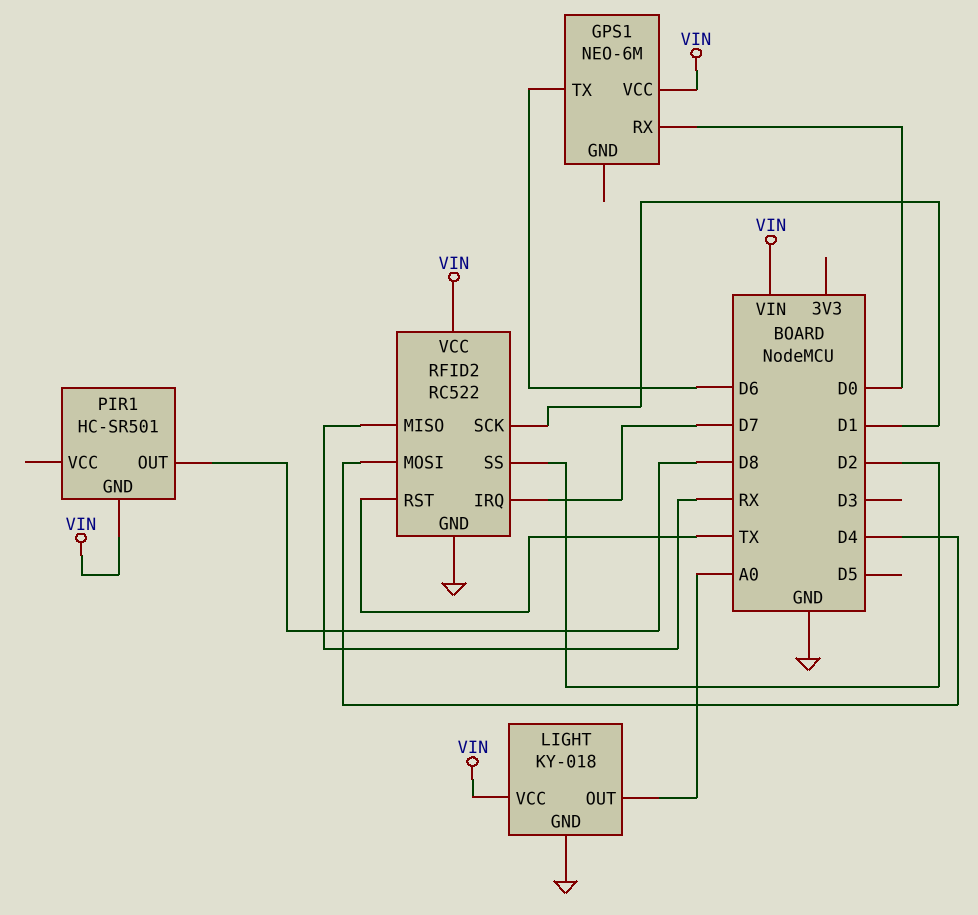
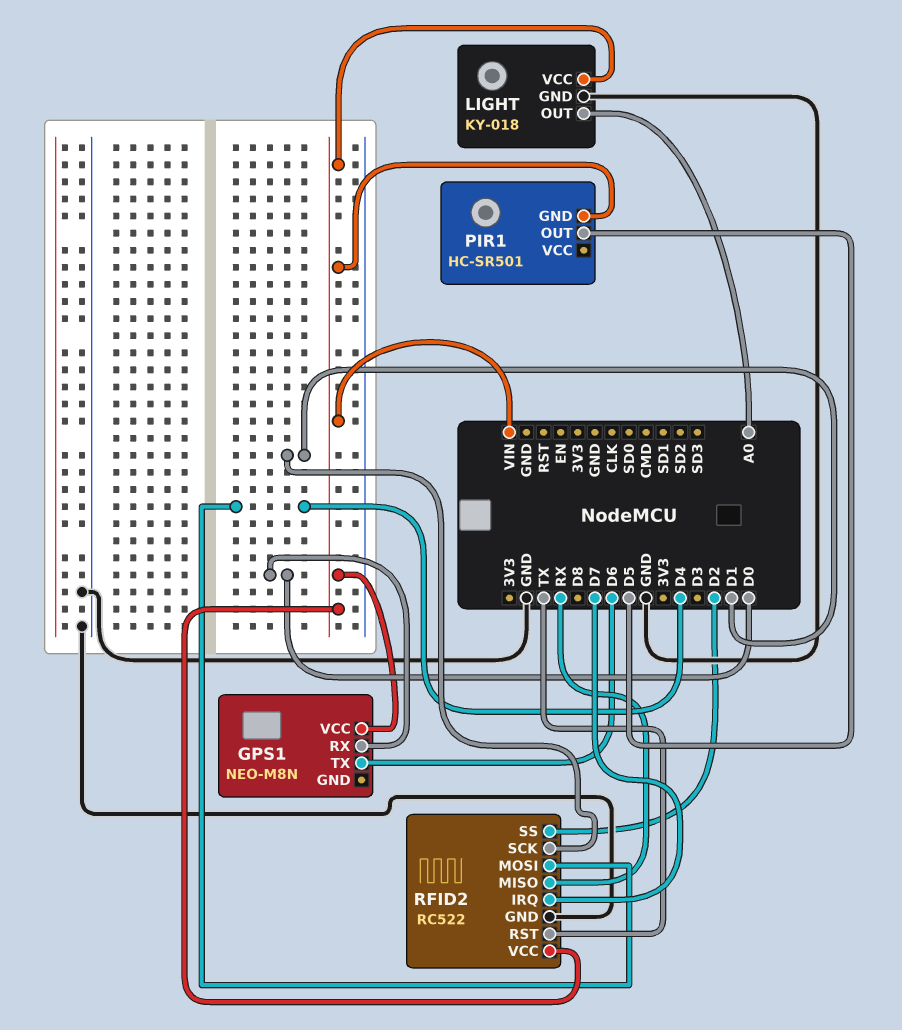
GPS1: NEO-6M -> NEO-M8N
PIR1 pin OUT: D8 -> D5

